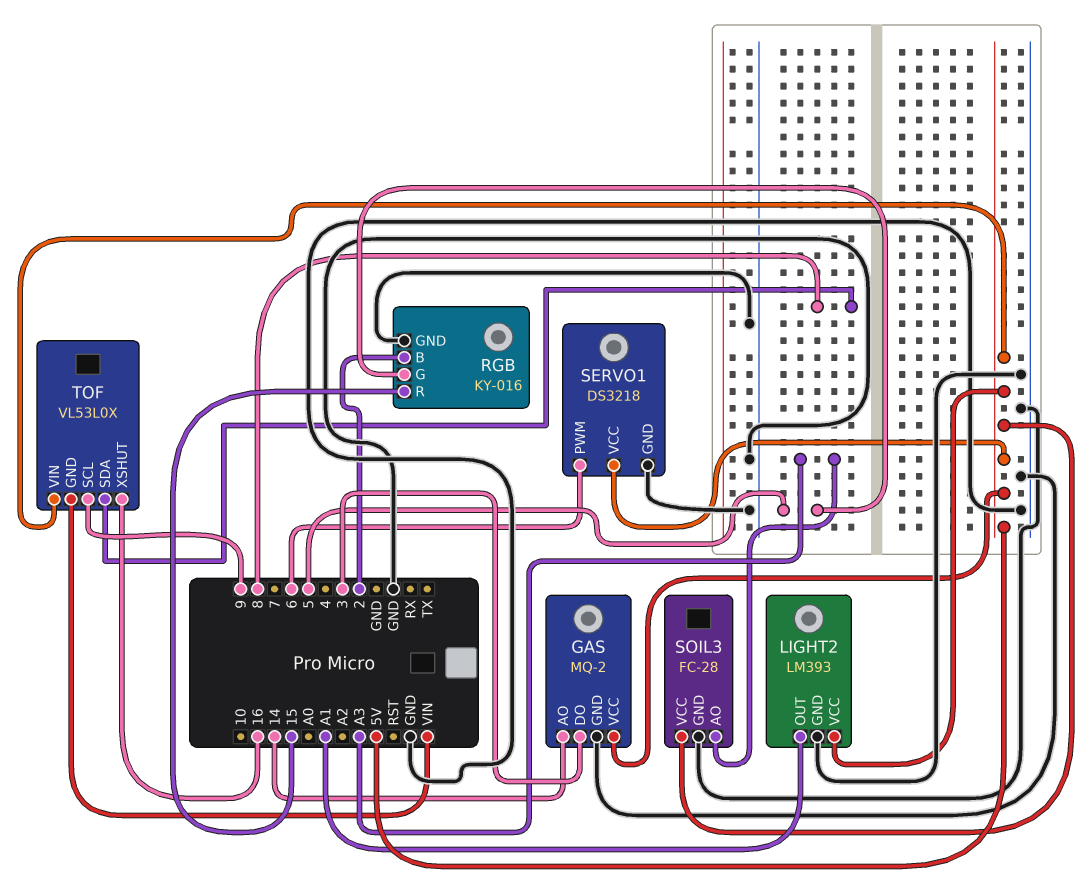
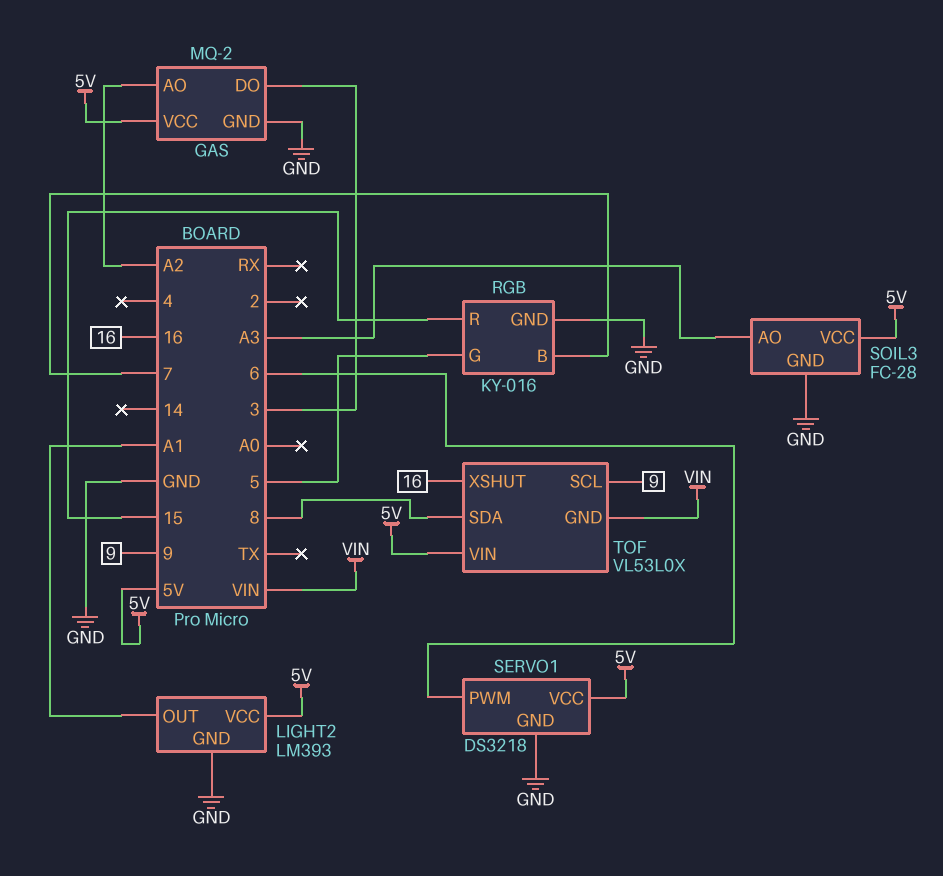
GAS pin AO: 14 -> A2
RGB pin B: 2 -> 7

